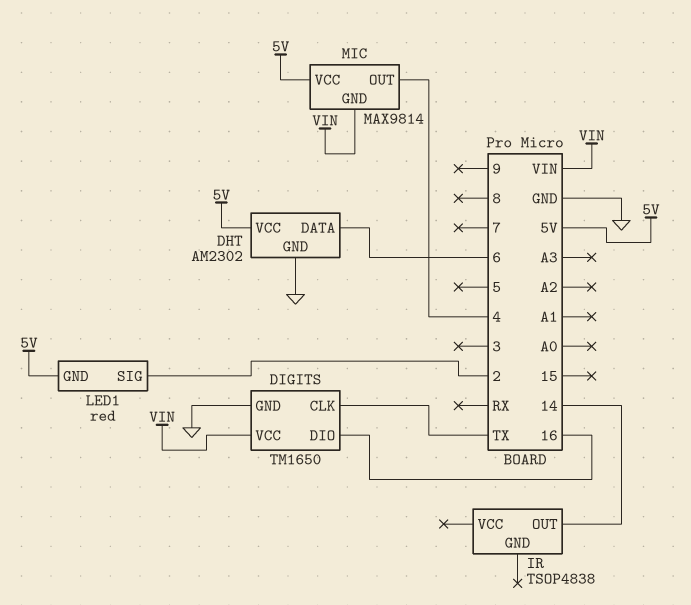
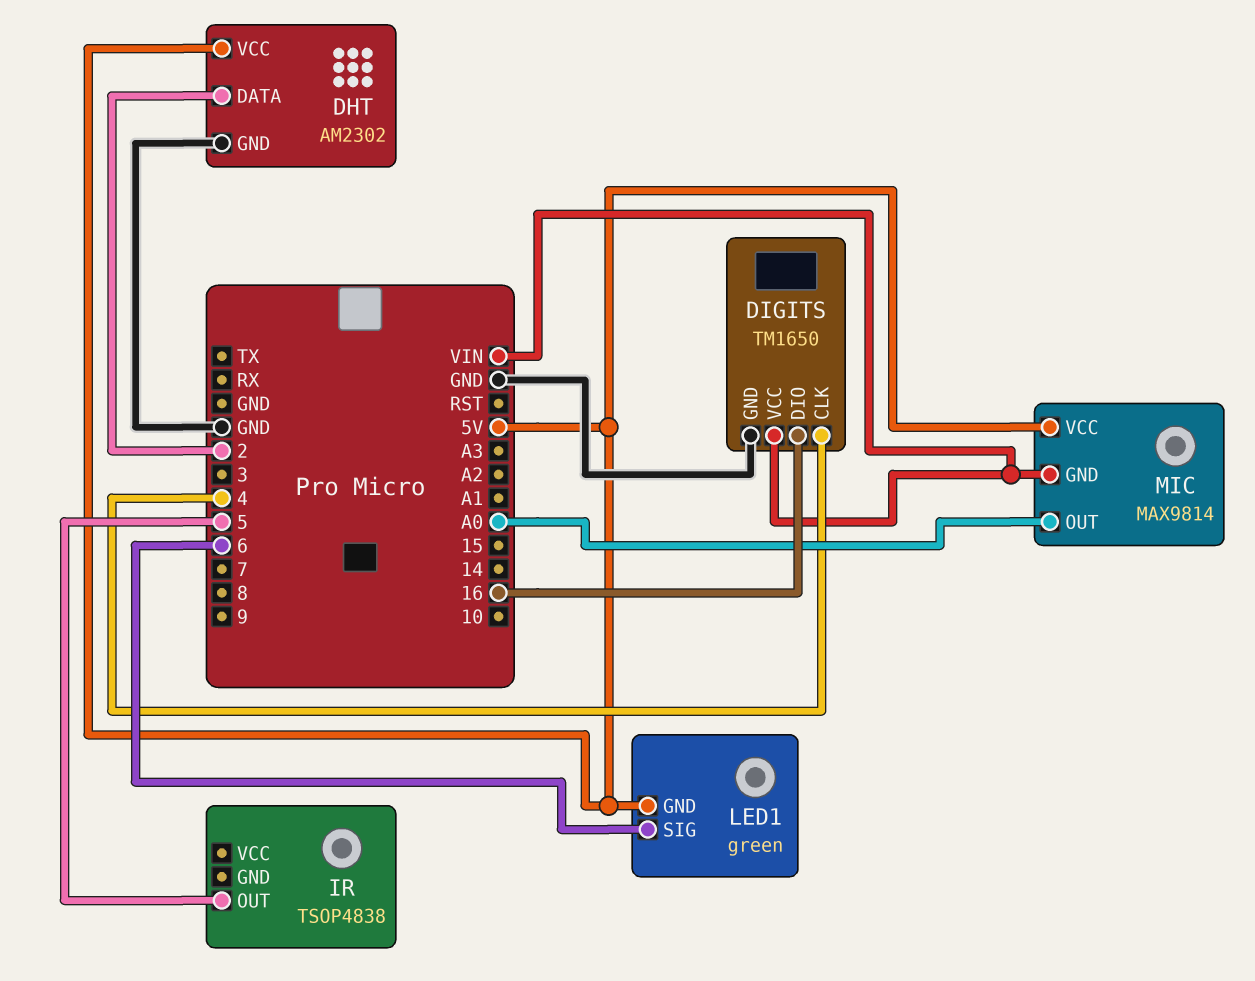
DHT pin DATA: 6 -> 2
DIGITS pin CLK: TX -> 4
IR pin OUT: 14 -> 5
LED1: red -> green
LED1 pin SIG: 2 -> 6
MIC pin OUT: 4 -> A0

